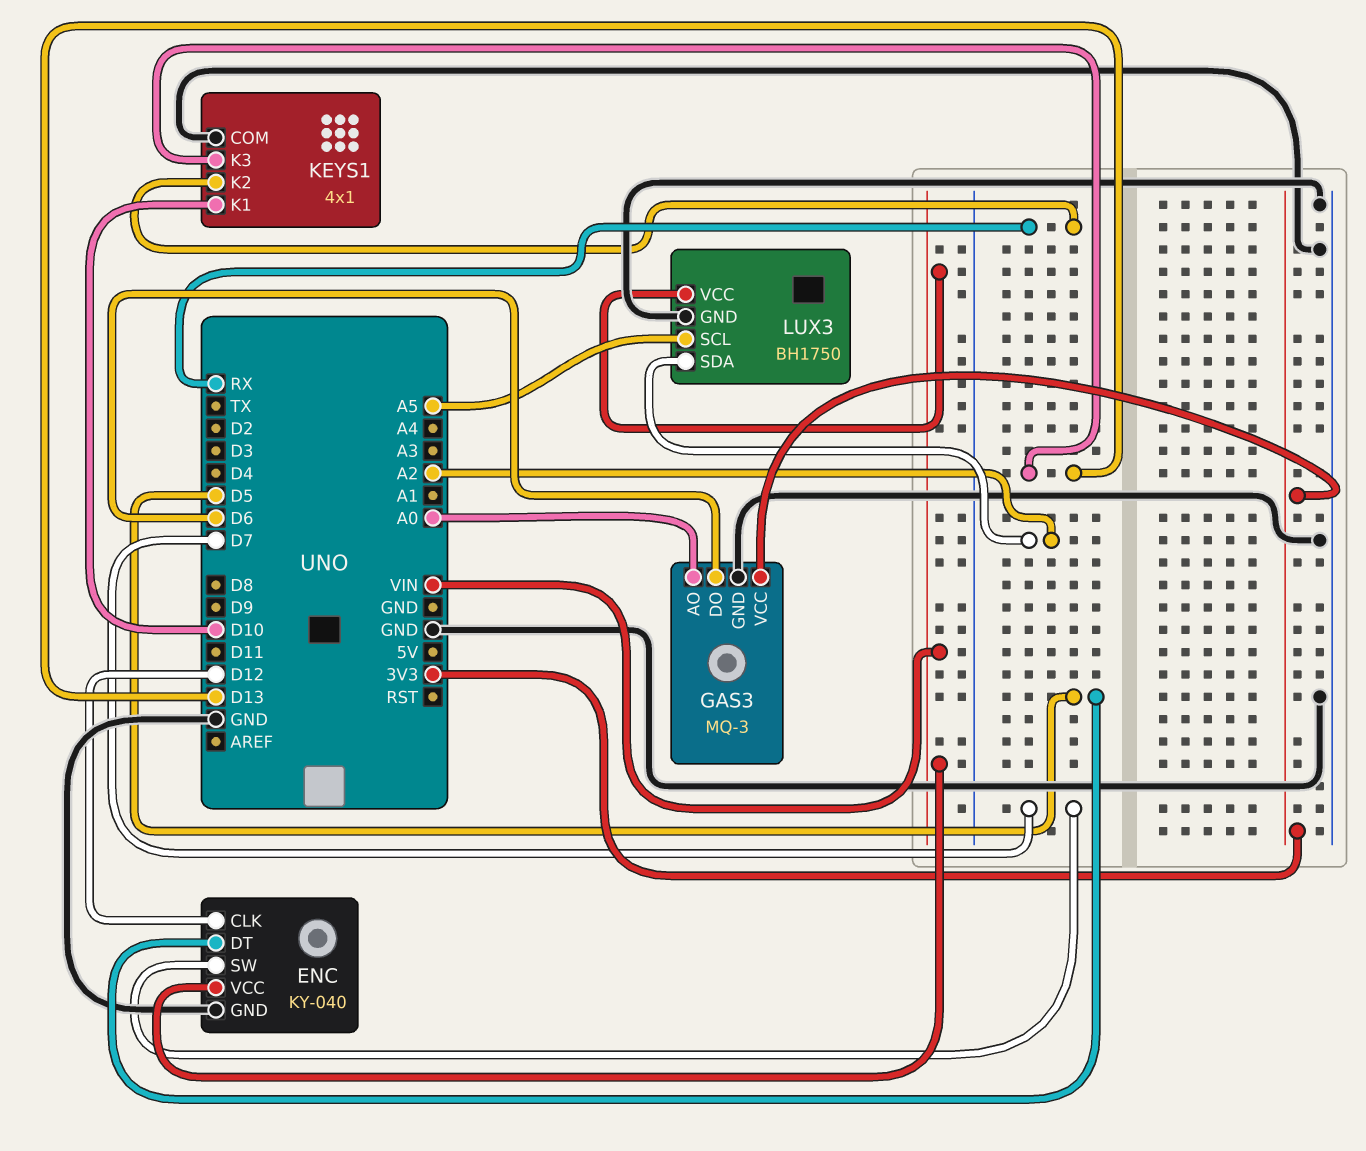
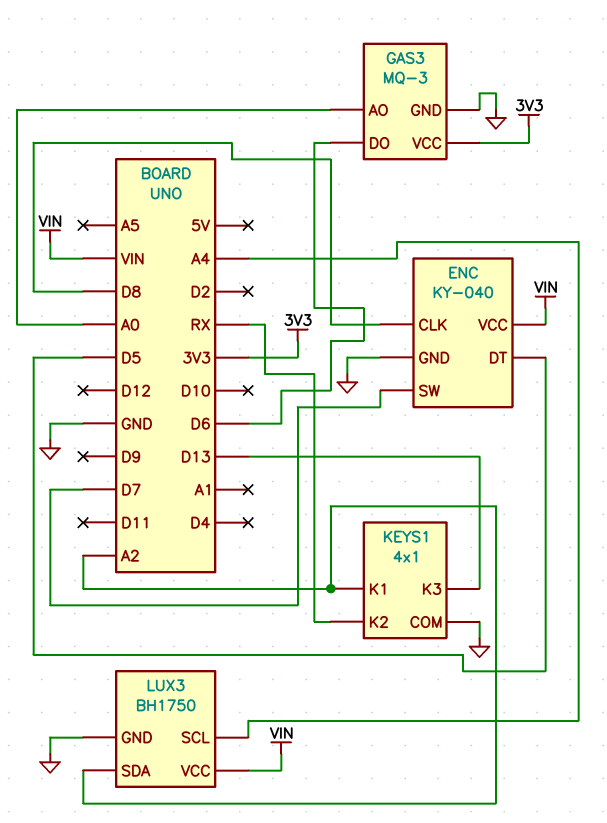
ENC pin CLK: D12 -> D8
KEYS1 pin K1: D10 -> A2
LUX3 pin SCL: A5 -> A4

